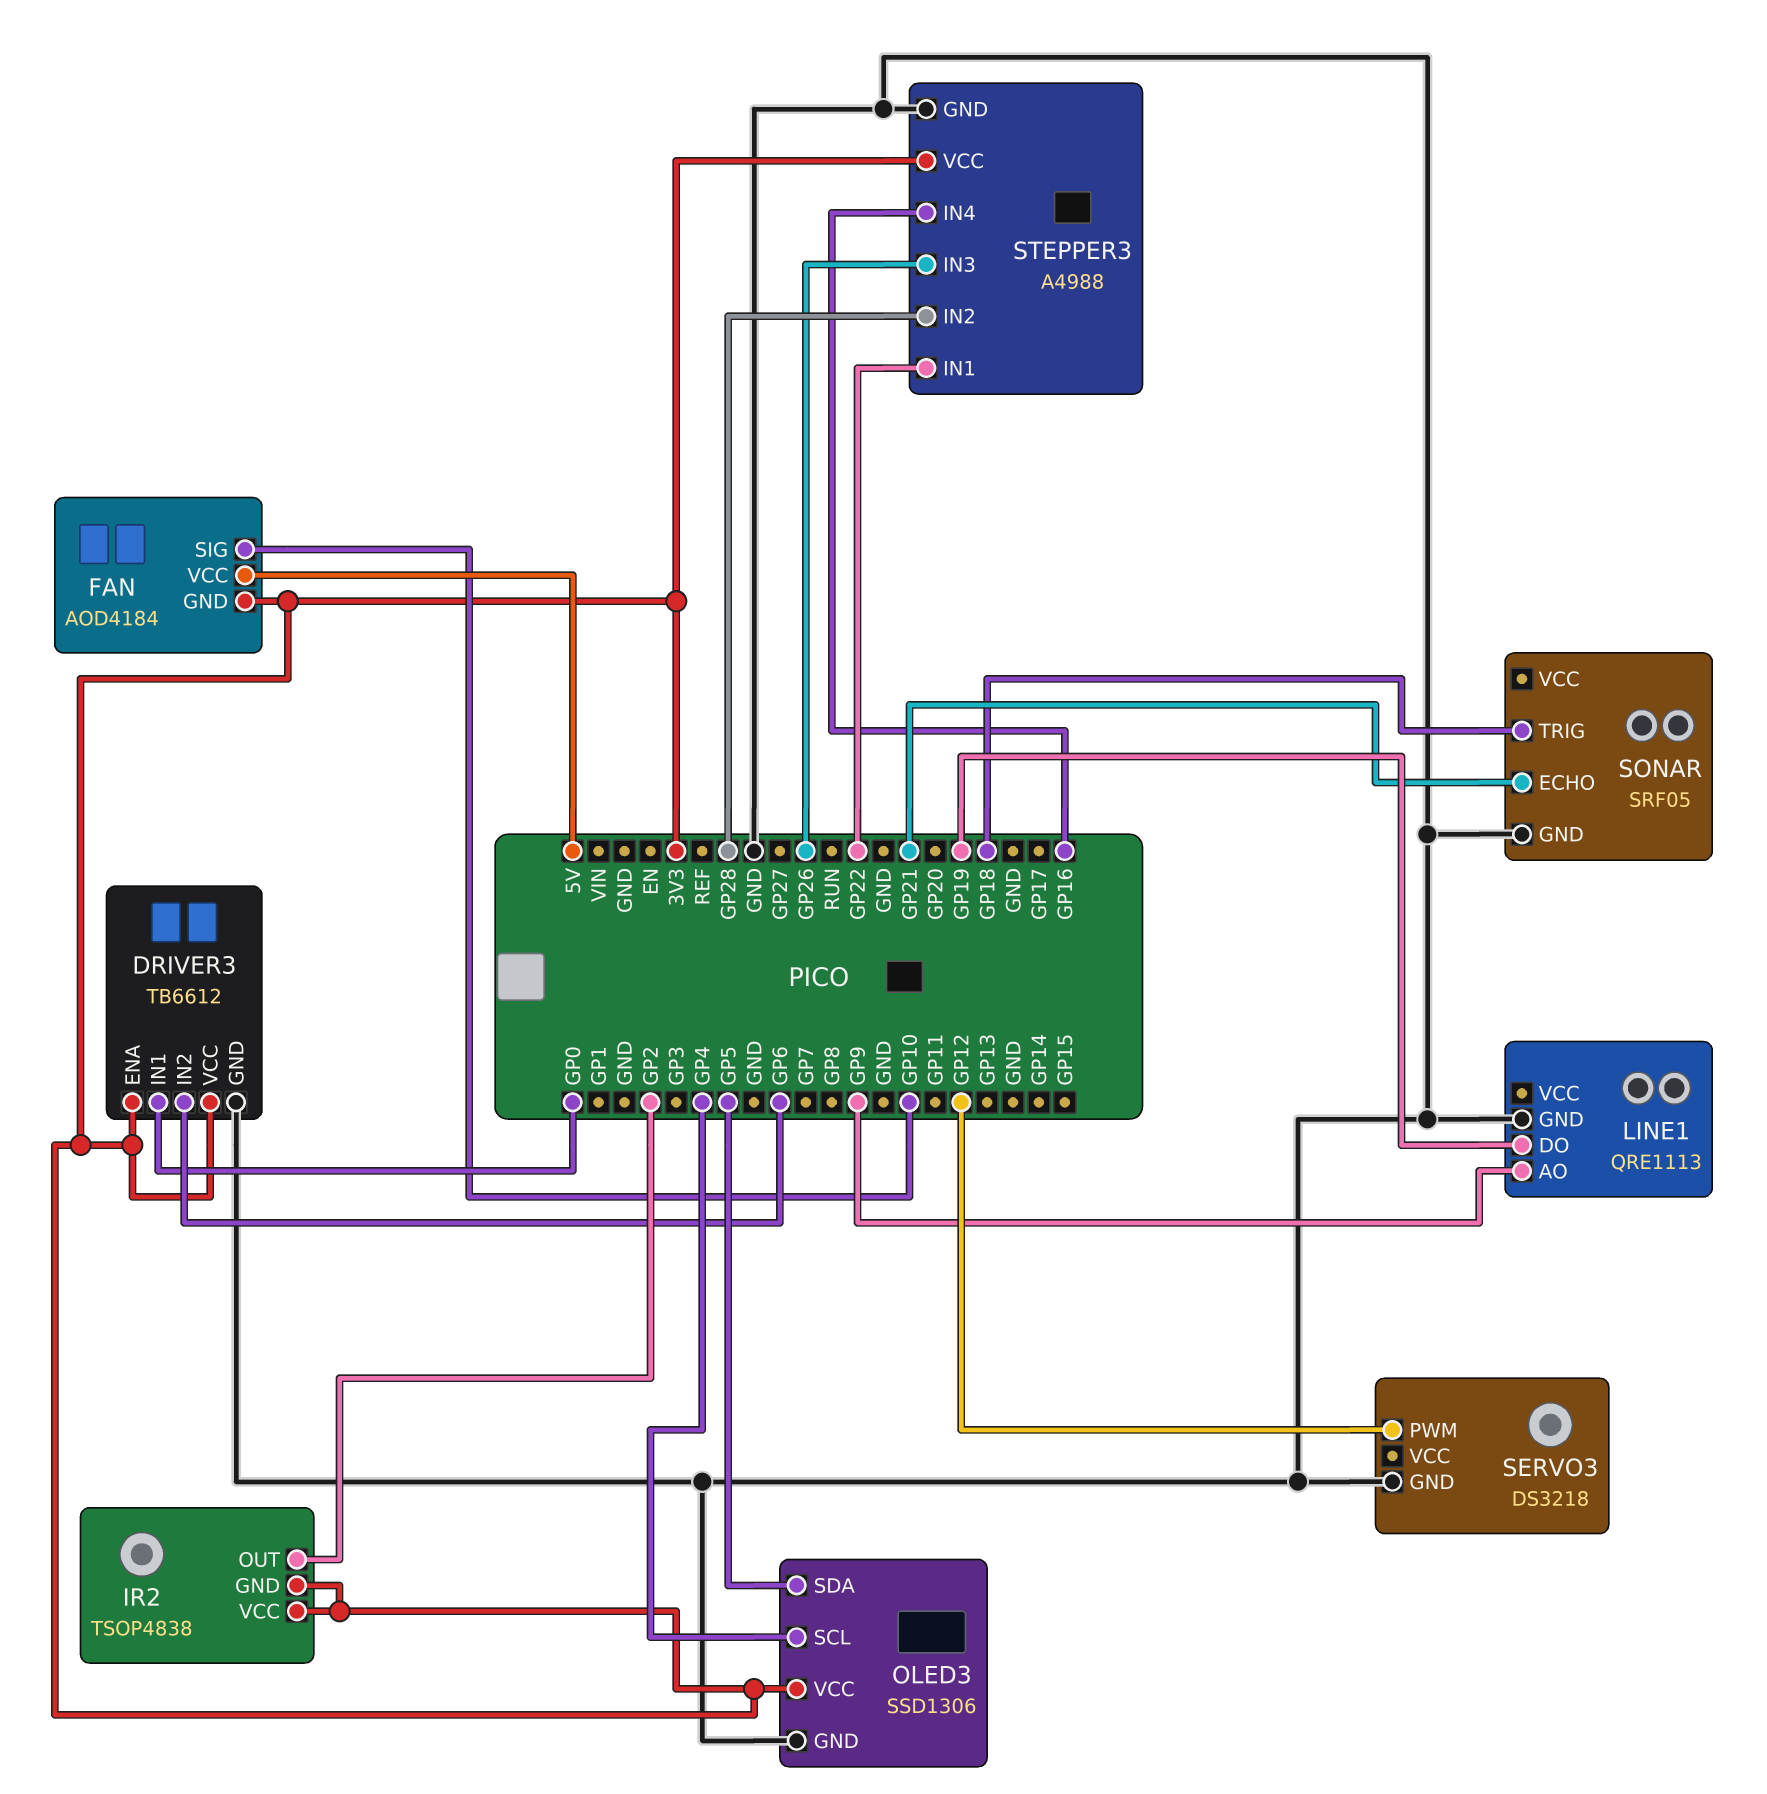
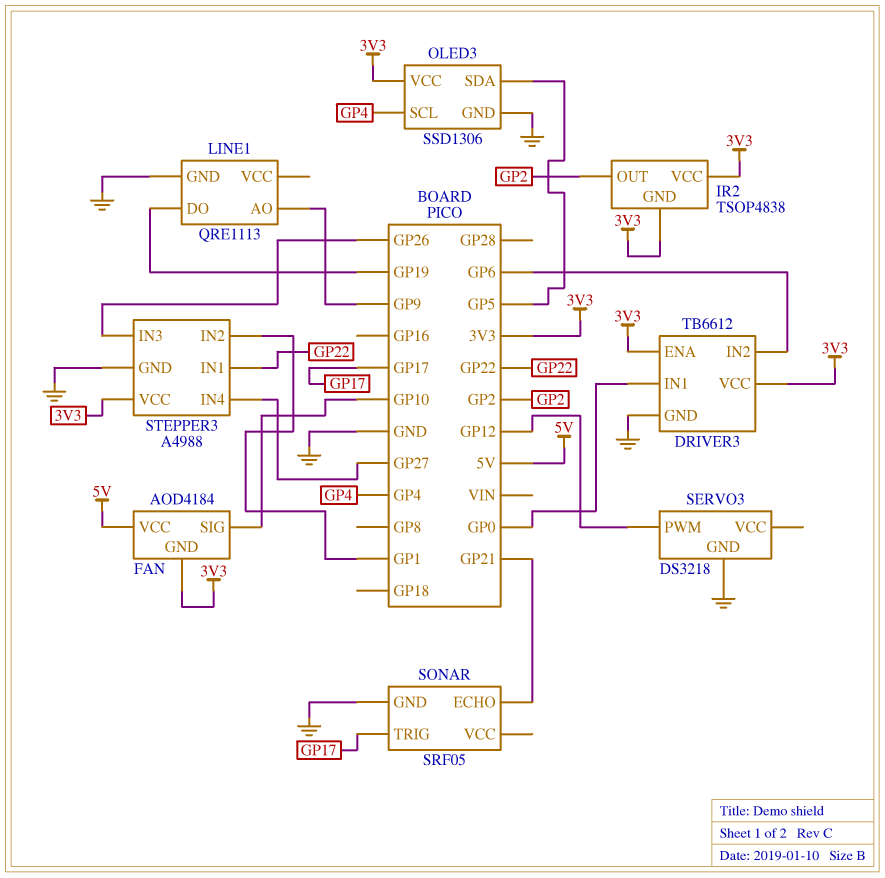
SONAR pin TRIG: GP18 -> GP17
STEPPER3 pin IN2: GP28 -> GP1
STEPPER3 pin IN4: GP16 -> GP27

